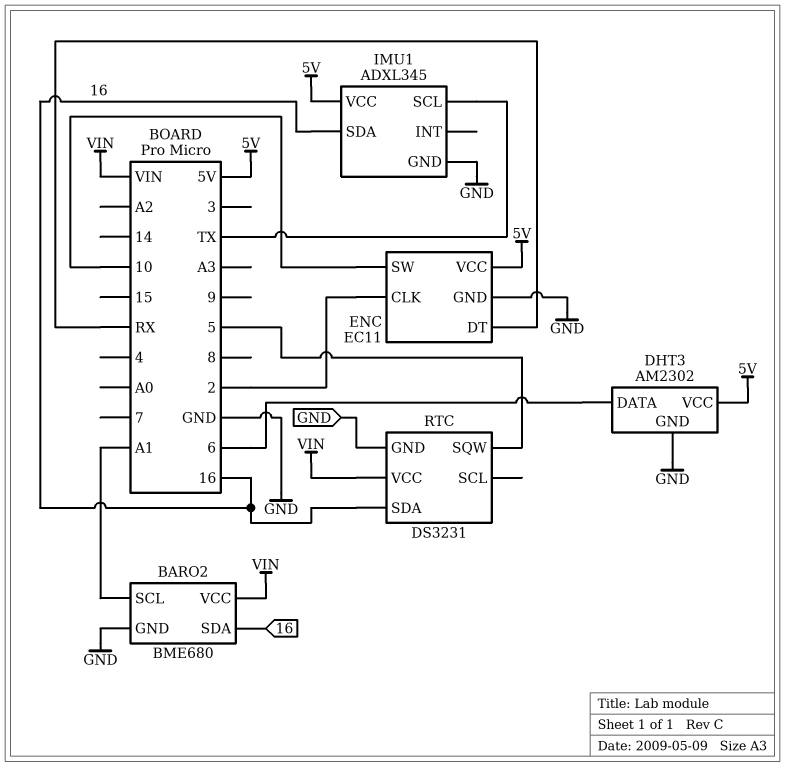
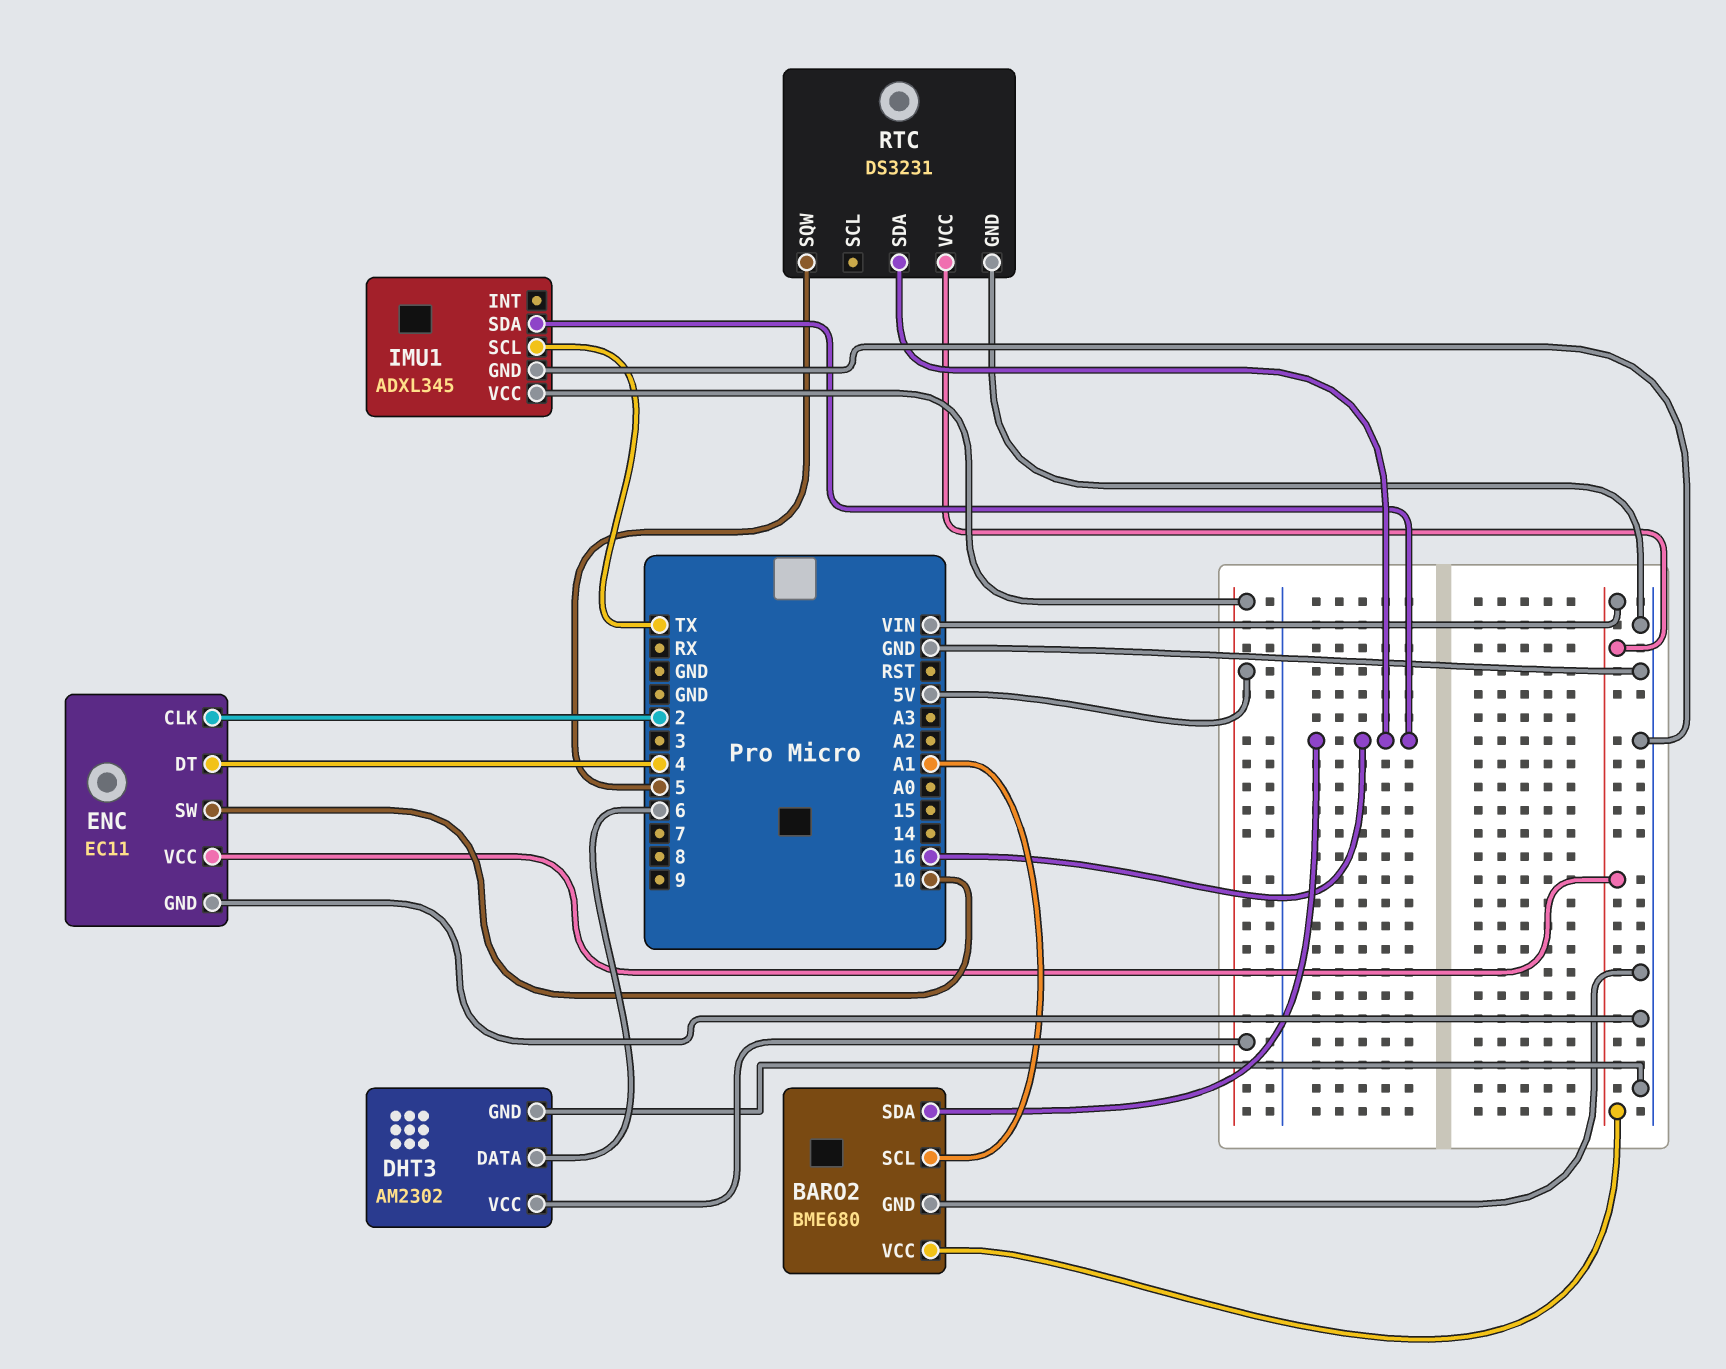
ENC pin DT: RX -> 4
ENC pin VCC: 5V -> VIN

